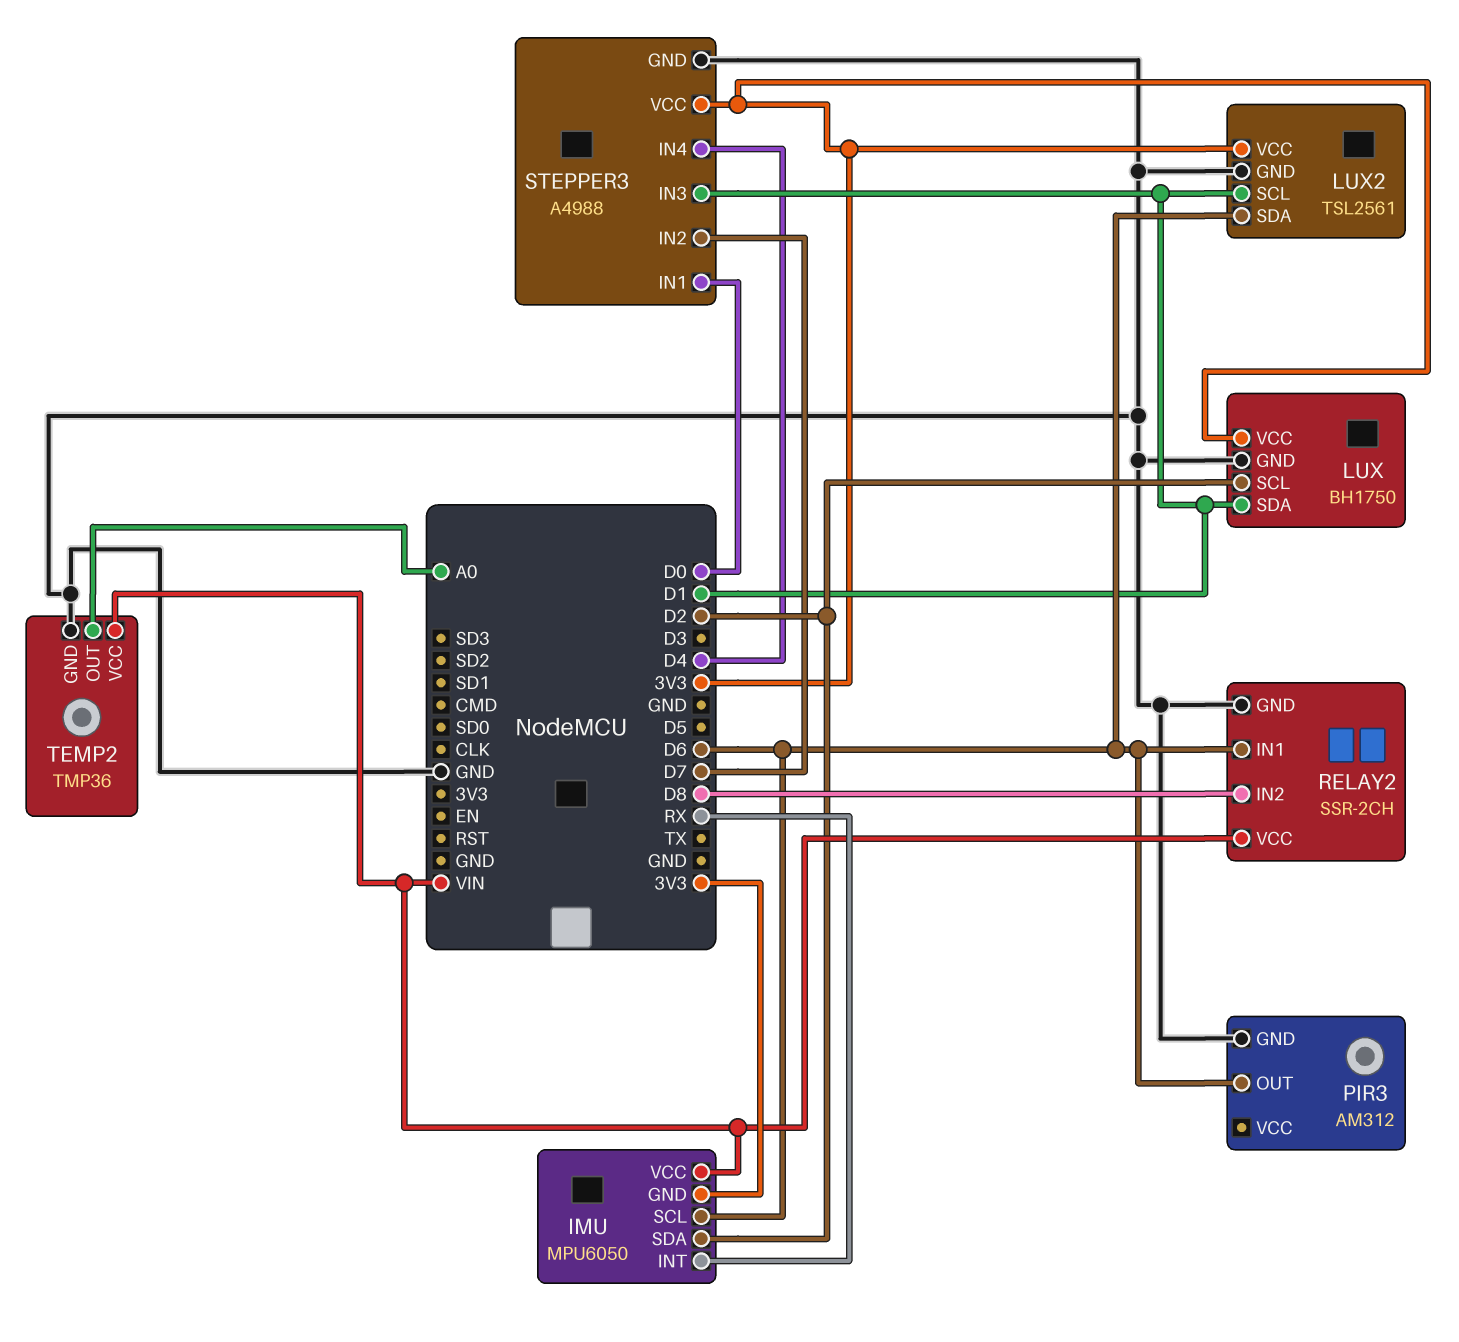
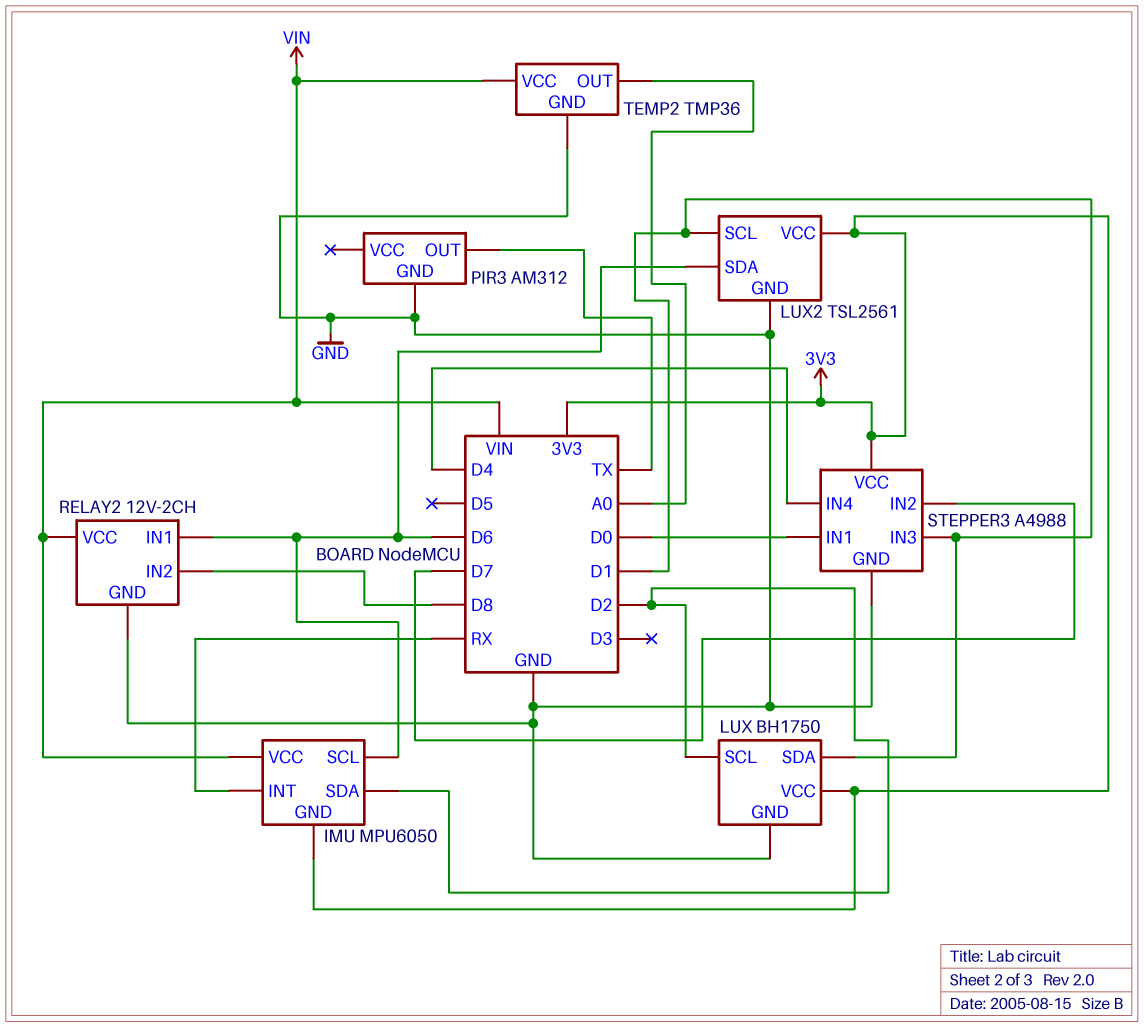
PIR3 pin OUT: D6 -> TX
RELAY2: SSR-2CH -> 12V-2CH

